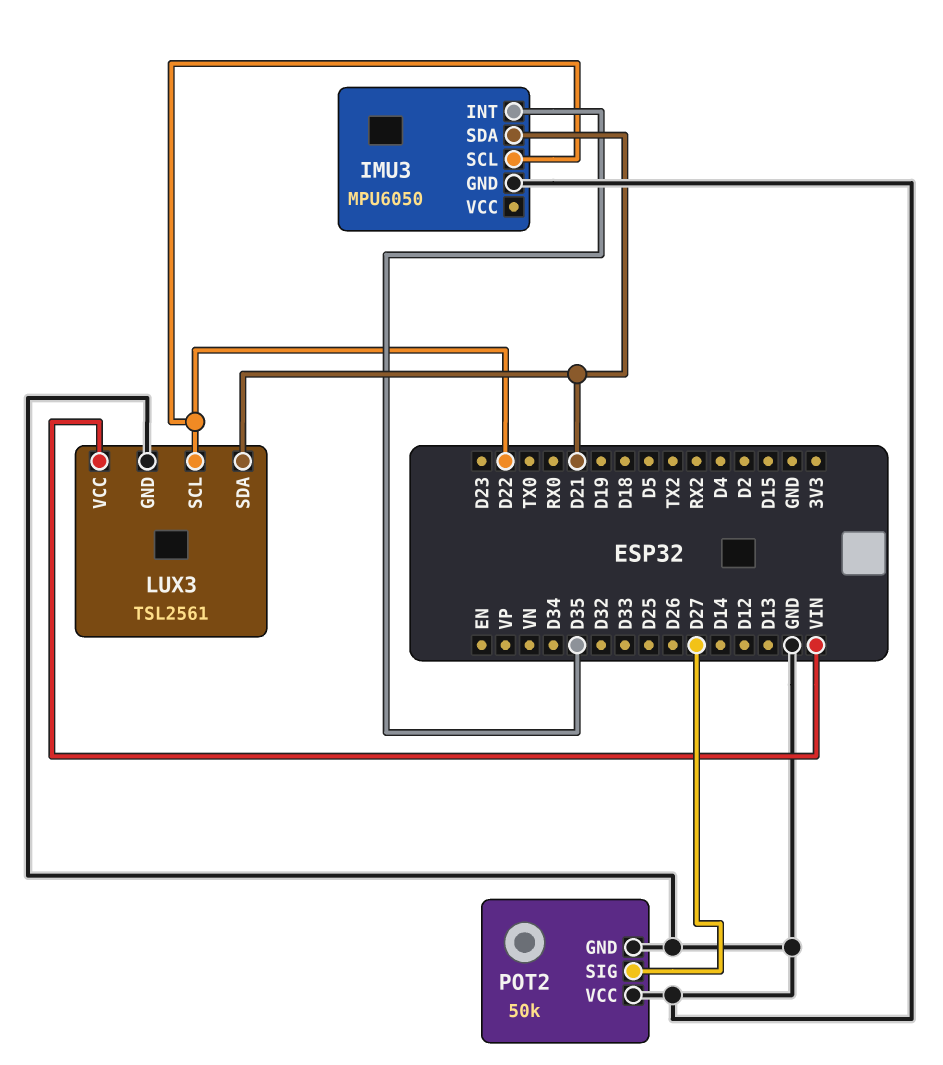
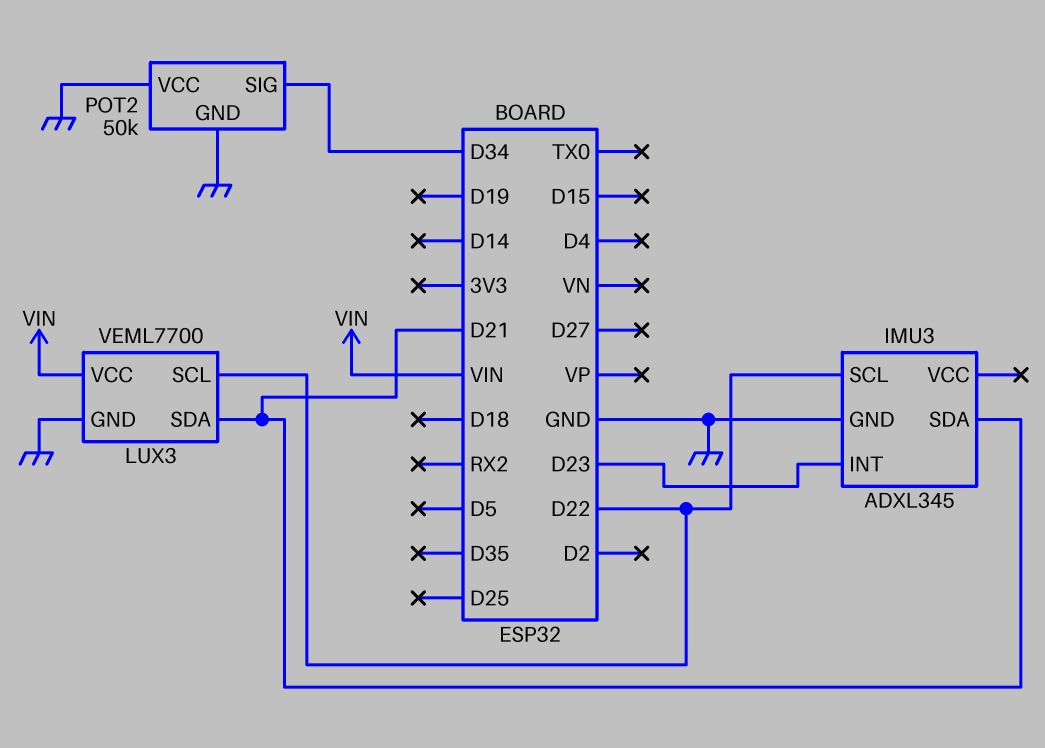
IMU3: MPU6050 -> ADXL345
IMU3 pin INT: D35 -> D23
LUX3: TSL2561 -> VEML7700
POT2 pin SIG: D27 -> D34

